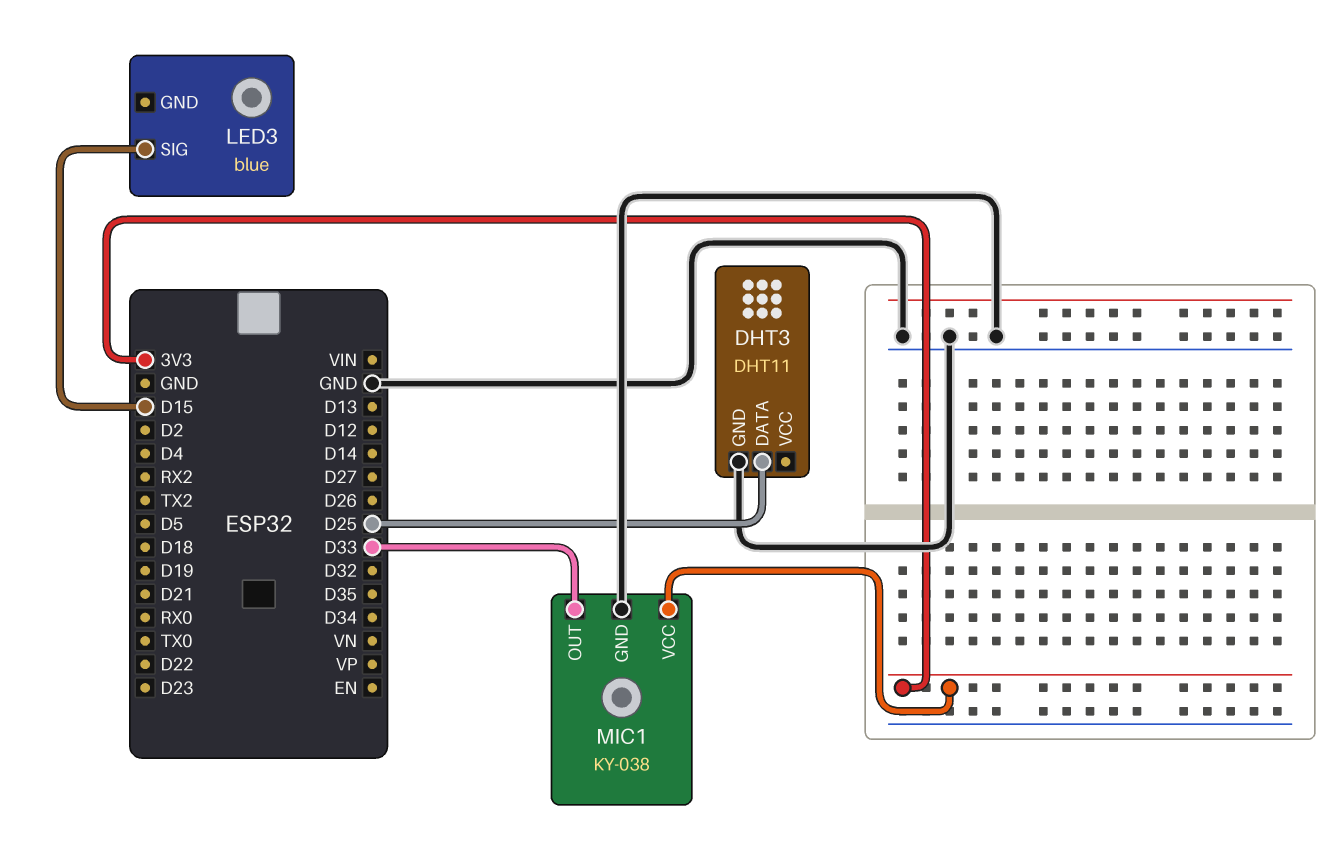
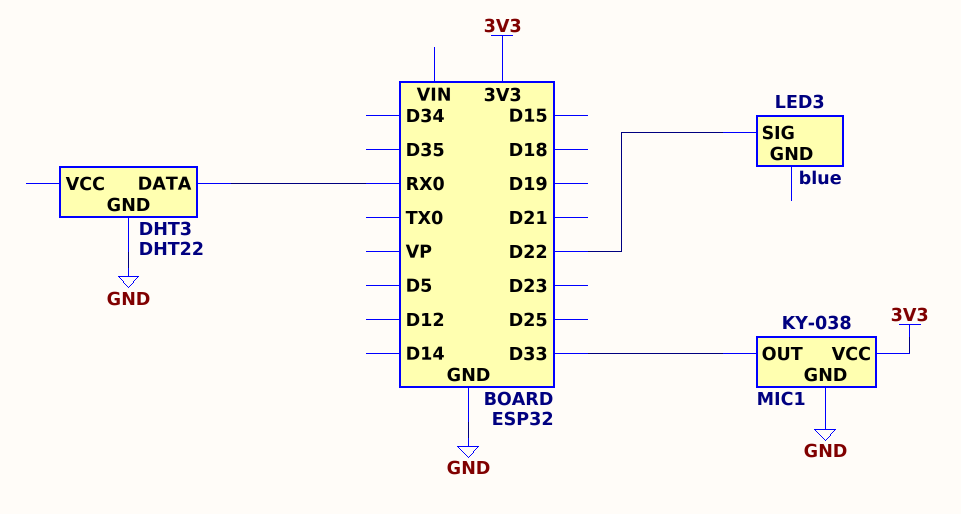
DHT3: DHT11 -> DHT22
DHT3 pin DATA: D25 -> RX0
LED3 pin SIG: D15 -> D22

